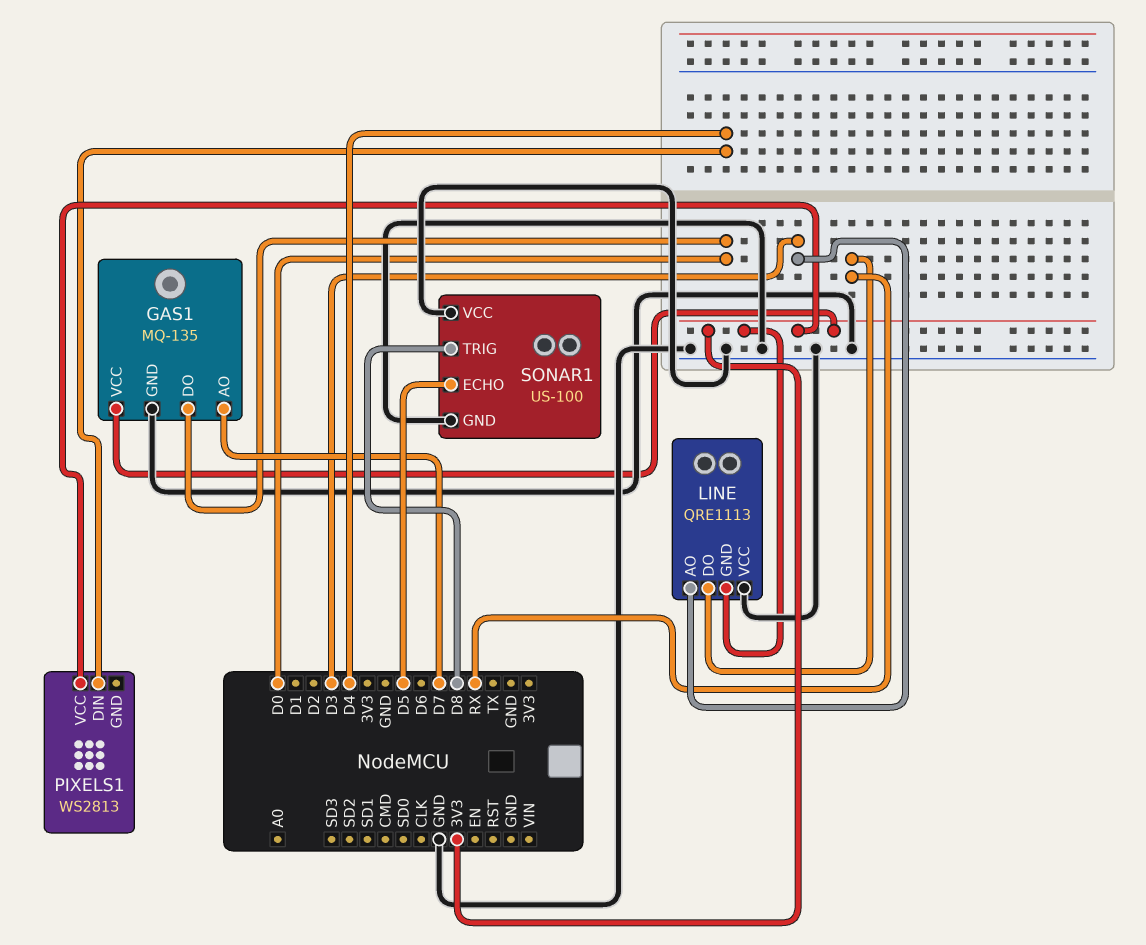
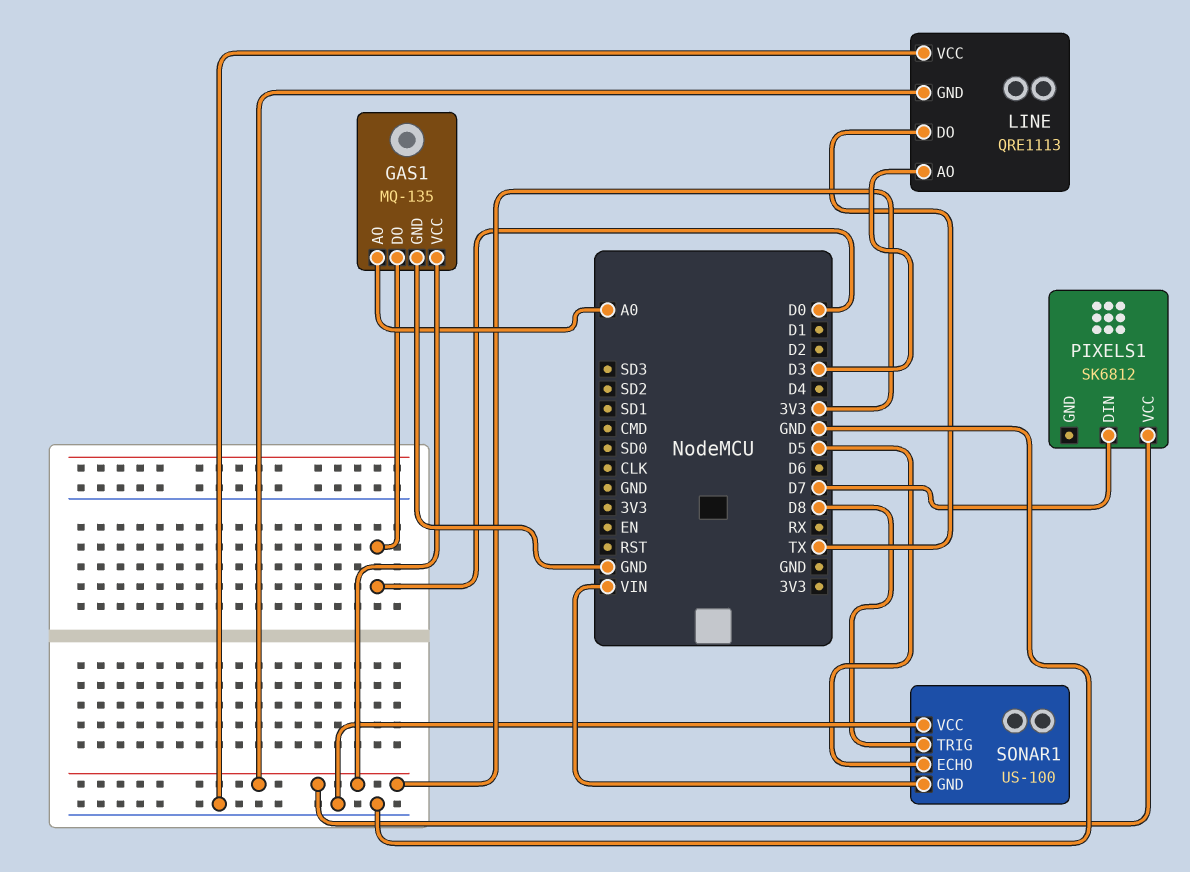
GAS1 pin AO: D7 -> A0
LINE pin DO: RX -> TX
PIXELS1: WS2813 -> SK6812
PIXELS1 pin DIN: D4 -> D7
SONAR1 pin GND: GND -> VIN

